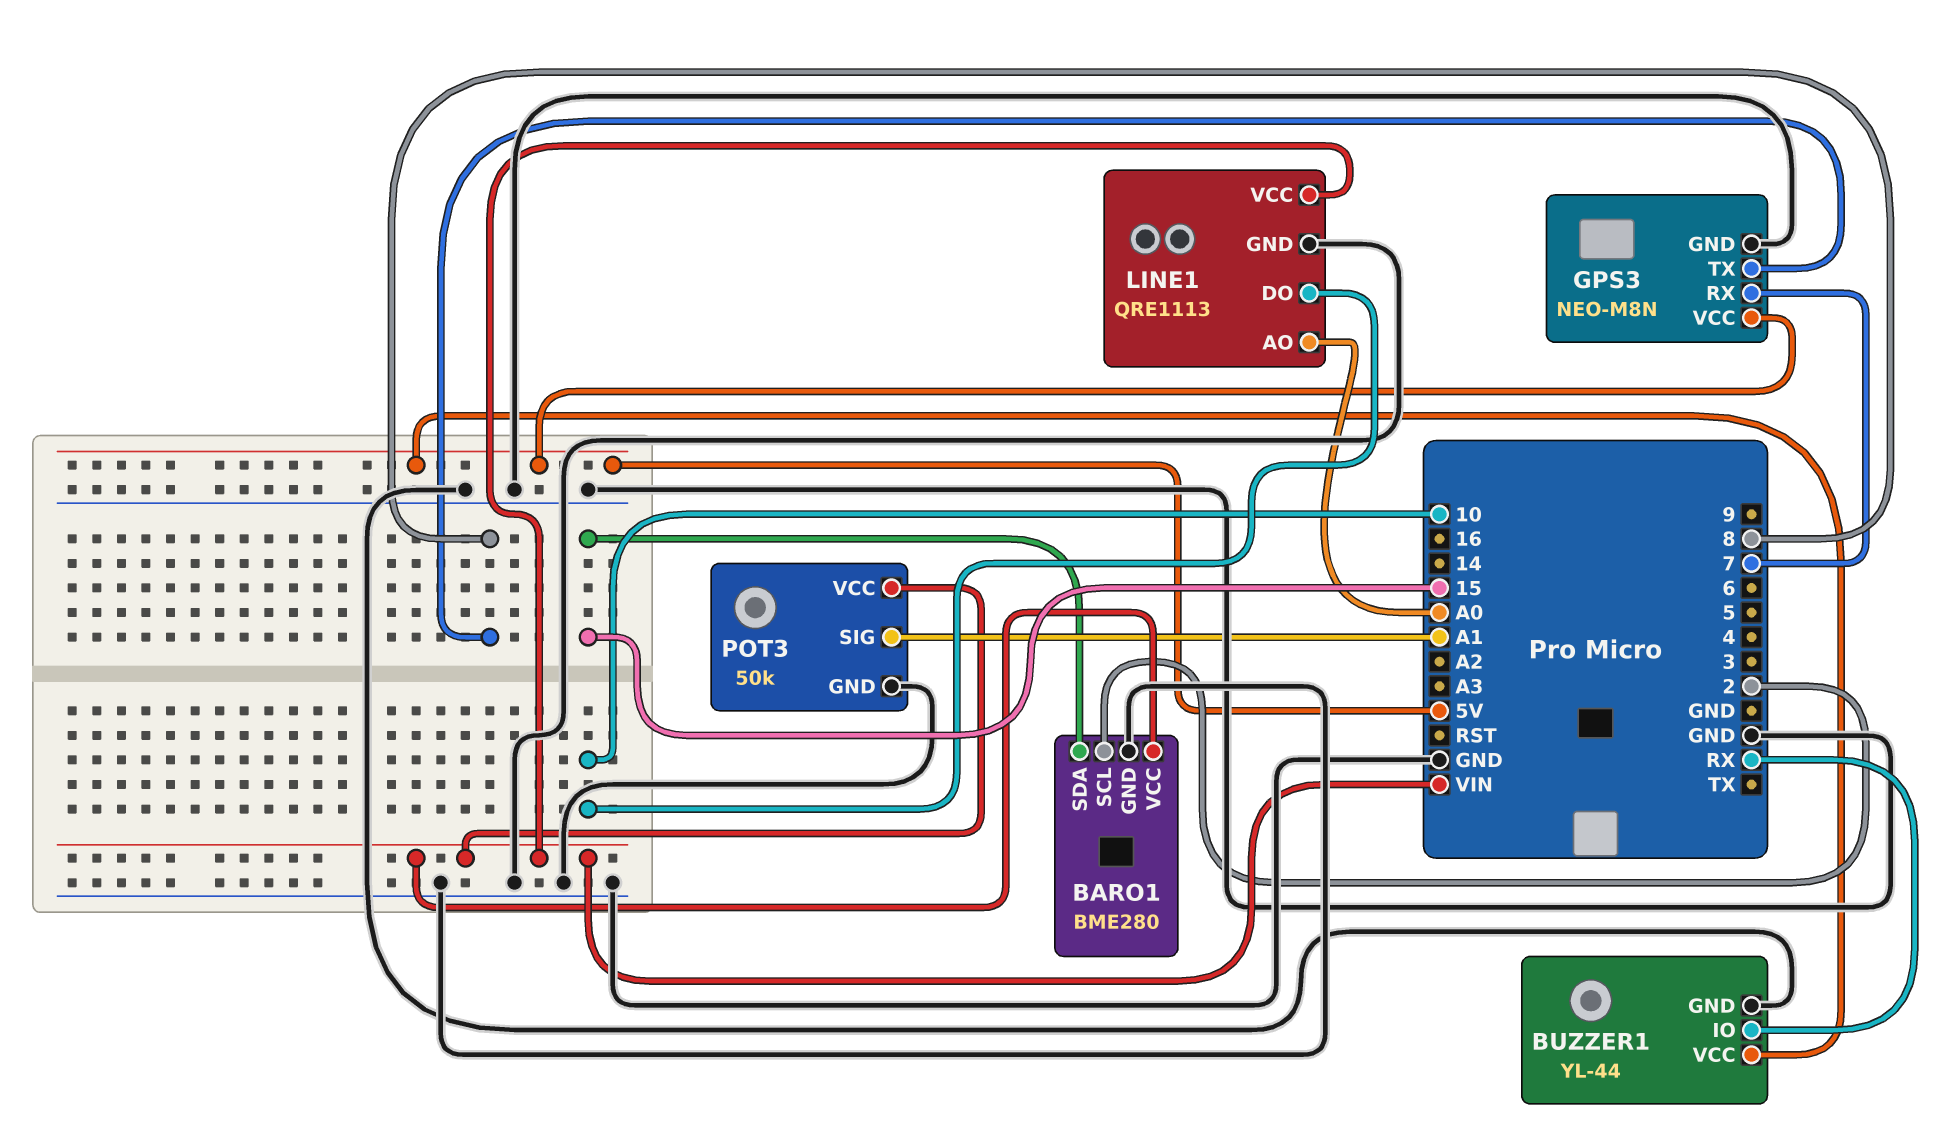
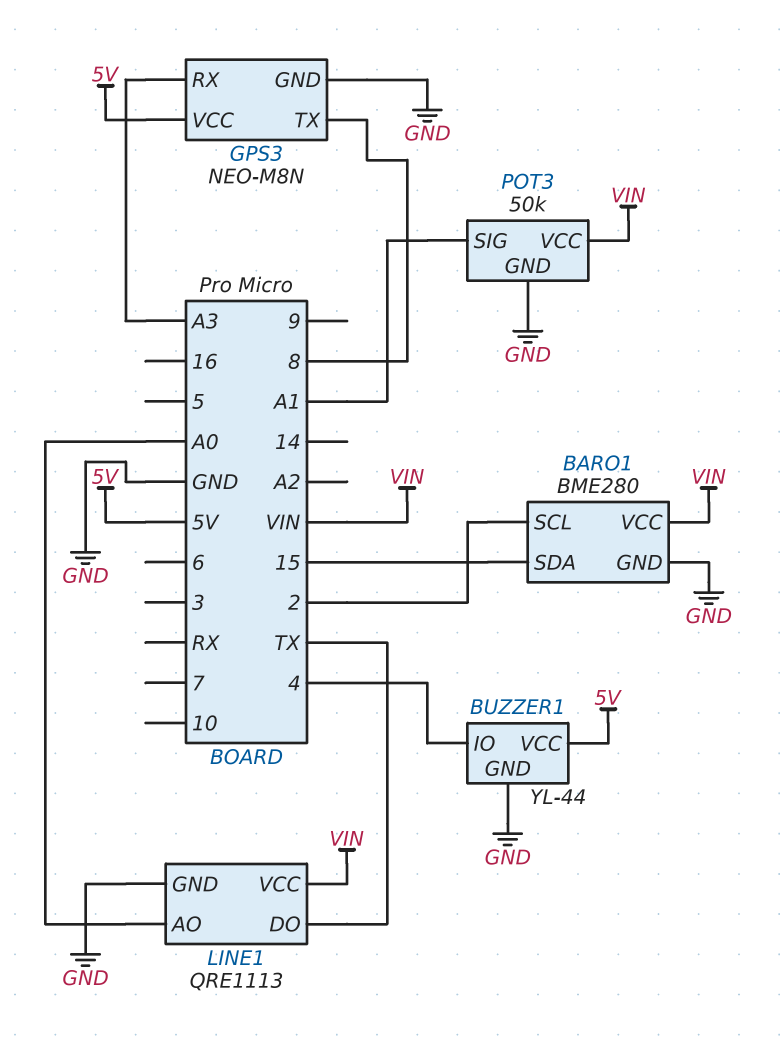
BUZZER1 pin IO: RX -> 4
GPS3 pin RX: 7 -> A3
LINE1 pin DO: 10 -> TX

